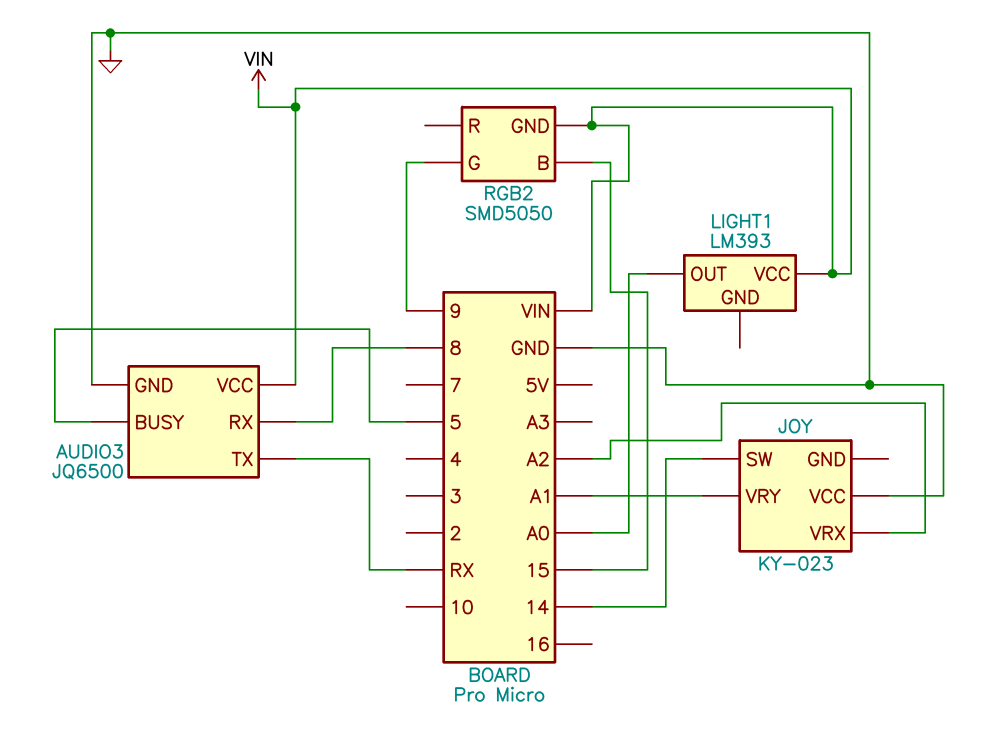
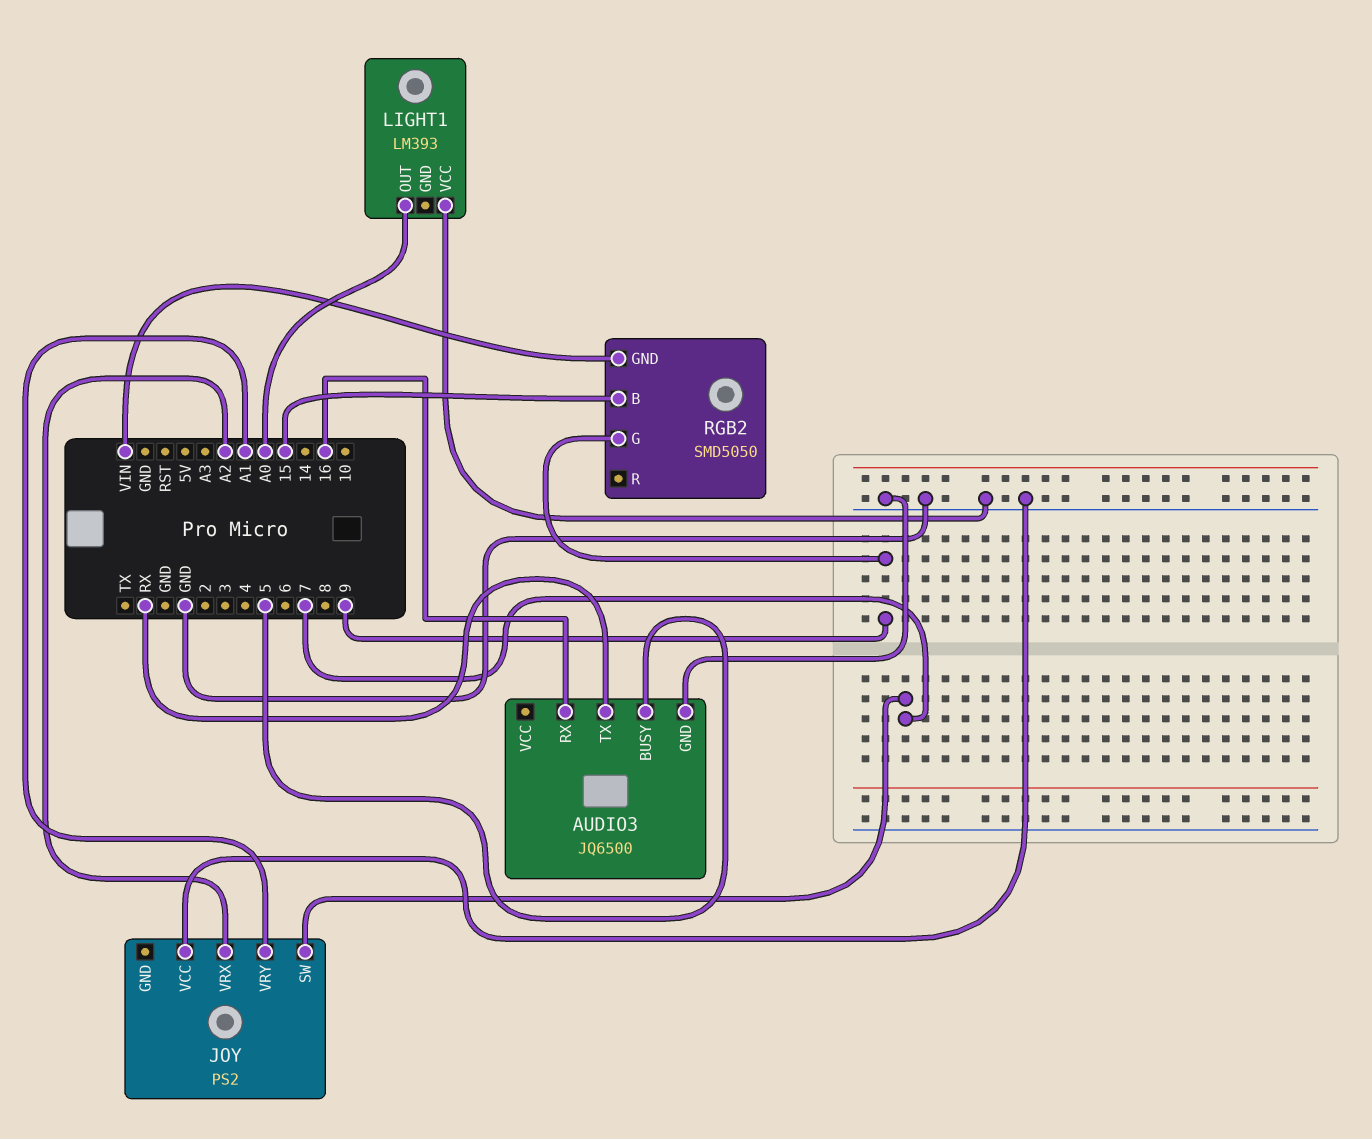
AUDIO3 pin RX: 8 -> 16
AUDIO3 pin VCC: VIN -> none
JOY: KY-023 -> PS2
JOY pin SW: 14 -> 7
LIGHT1 pin VCC: VIN -> GND

